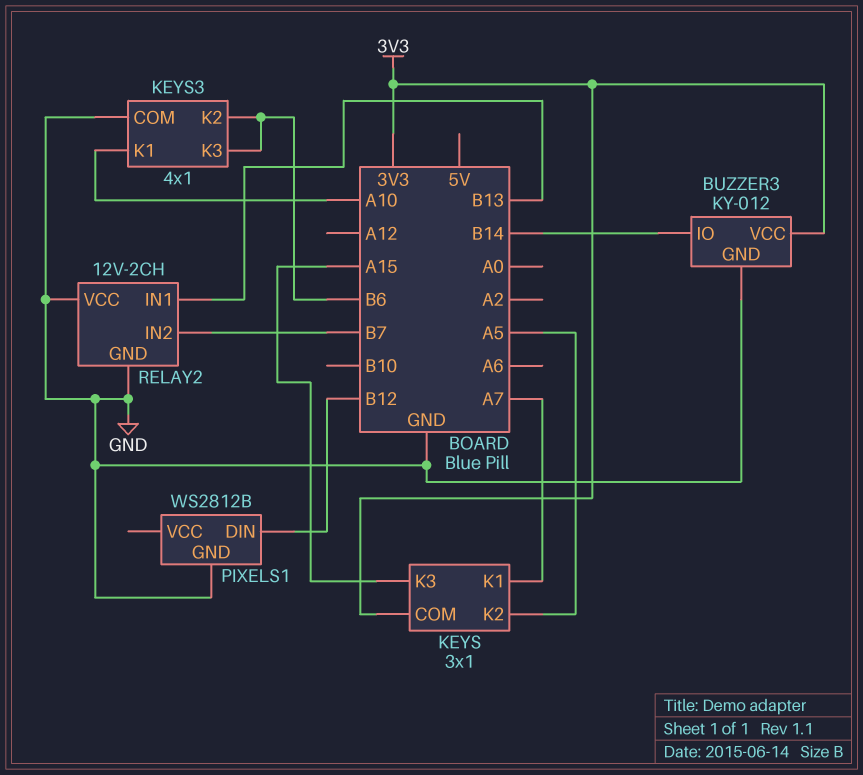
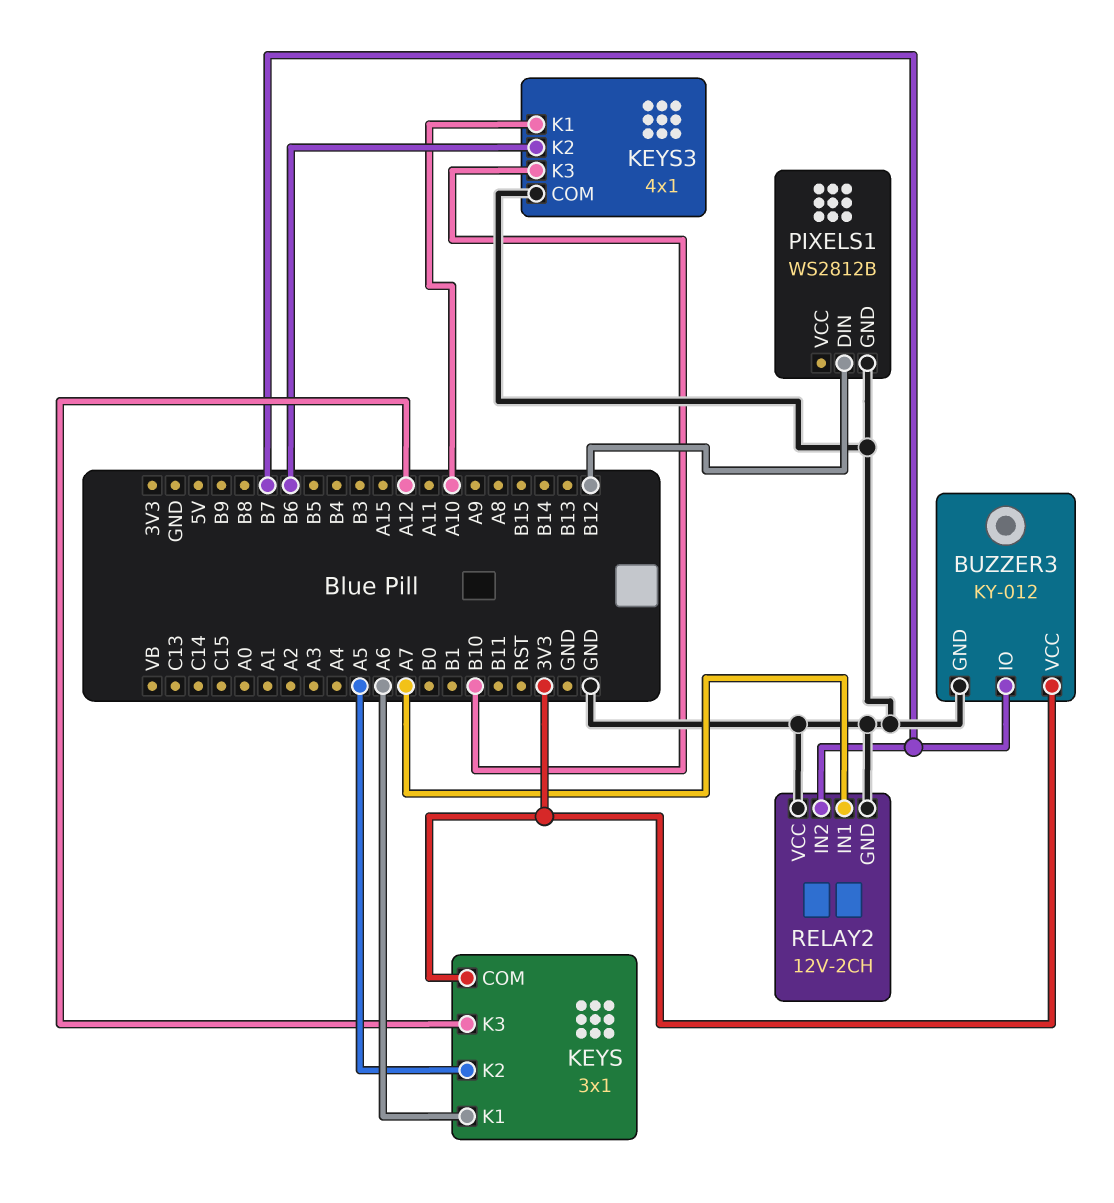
BUZZER3 pin IO: B14 -> B7
KEYS pin K1: A7 -> A6
KEYS pin K3: A15 -> A12
KEYS3 pin K3: B6 -> B10
RELAY2 pin IN1: B13 -> A7

